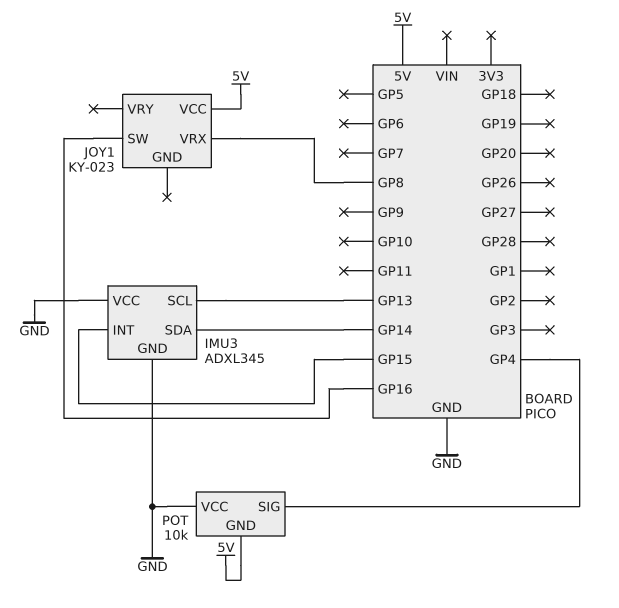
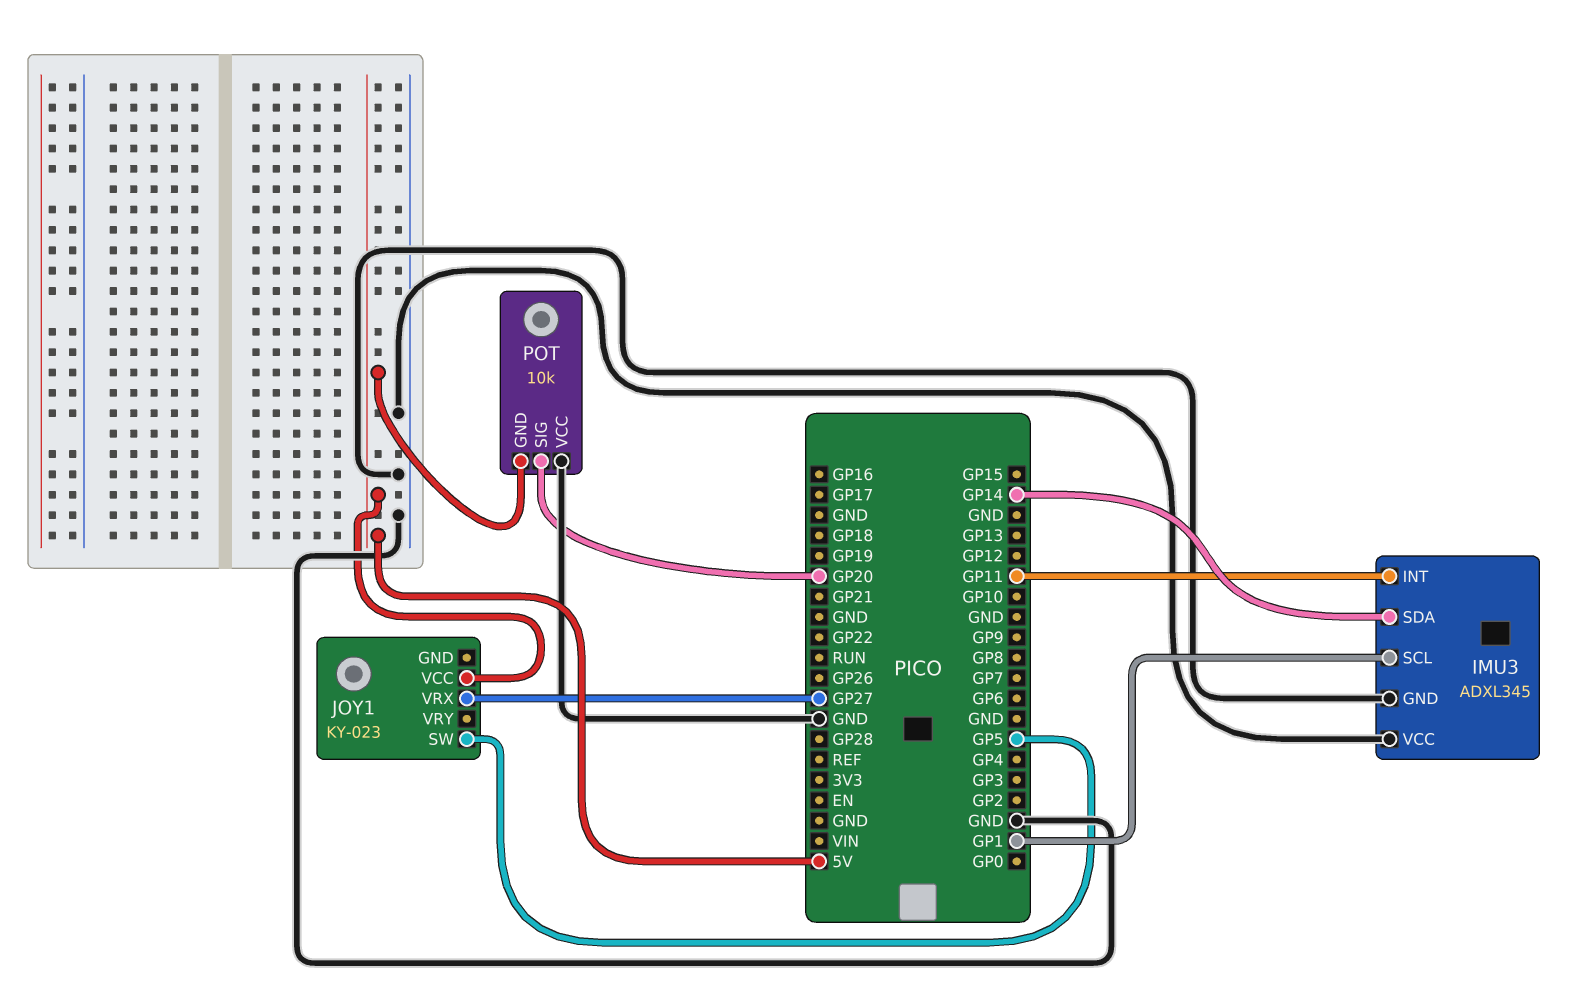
IMU3 pin INT: GP15 -> GP11
IMU3 pin SCL: GP13 -> GP1
JOY1 pin SW: GP16 -> GP5
JOY1 pin VRX: GP8 -> GP27
POT pin SIG: GP4 -> GP20

